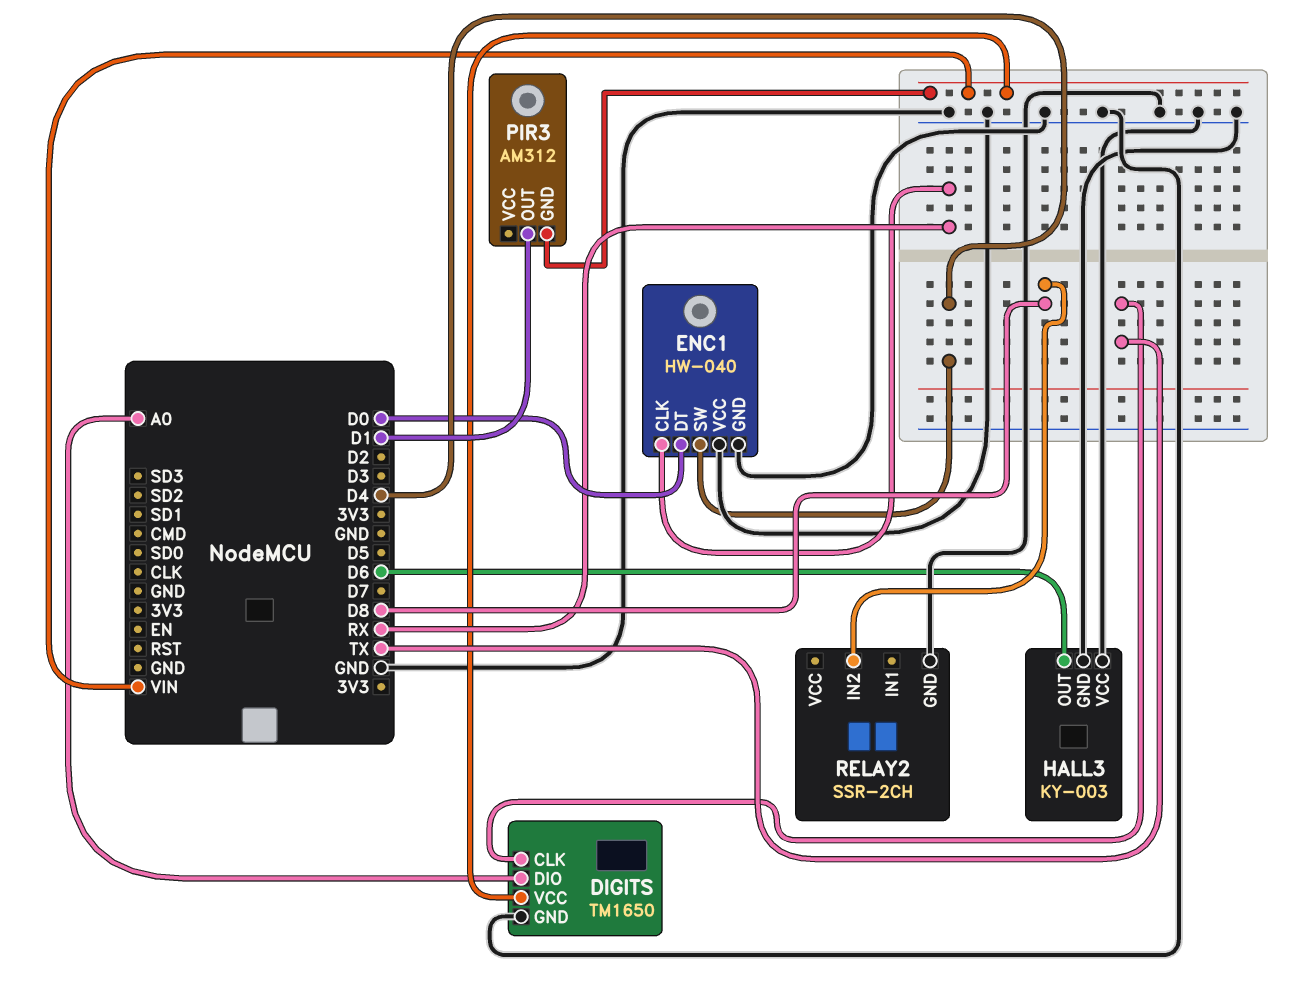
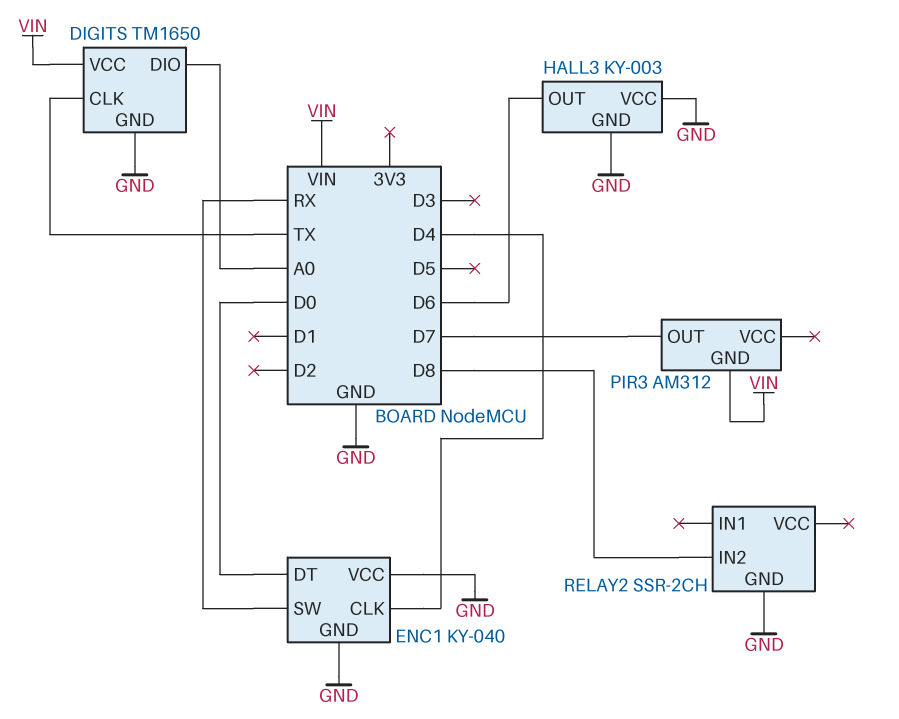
ENC1: HW-040 -> KY-040
ENC1 pin CLK: RX -> D4
ENC1 pin SW: D4 -> RX
PIR3 pin OUT: D1 -> D7

